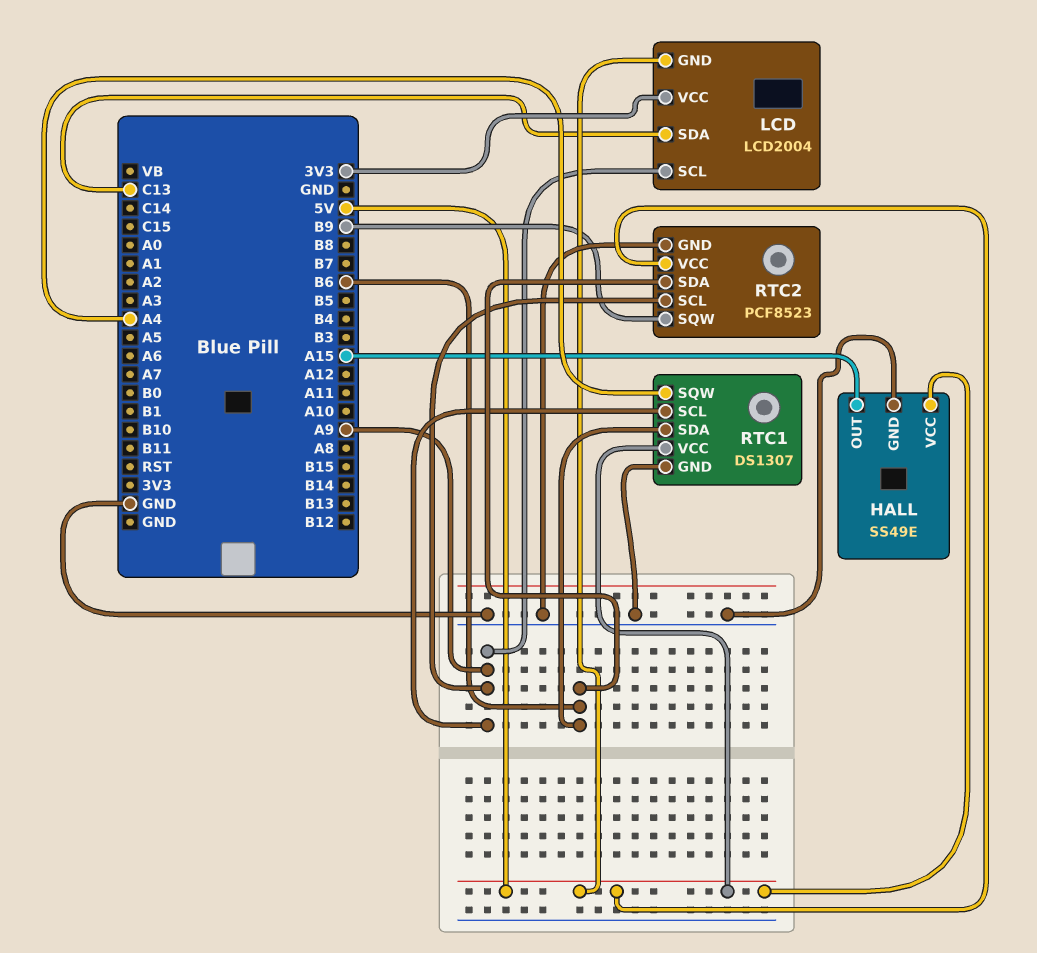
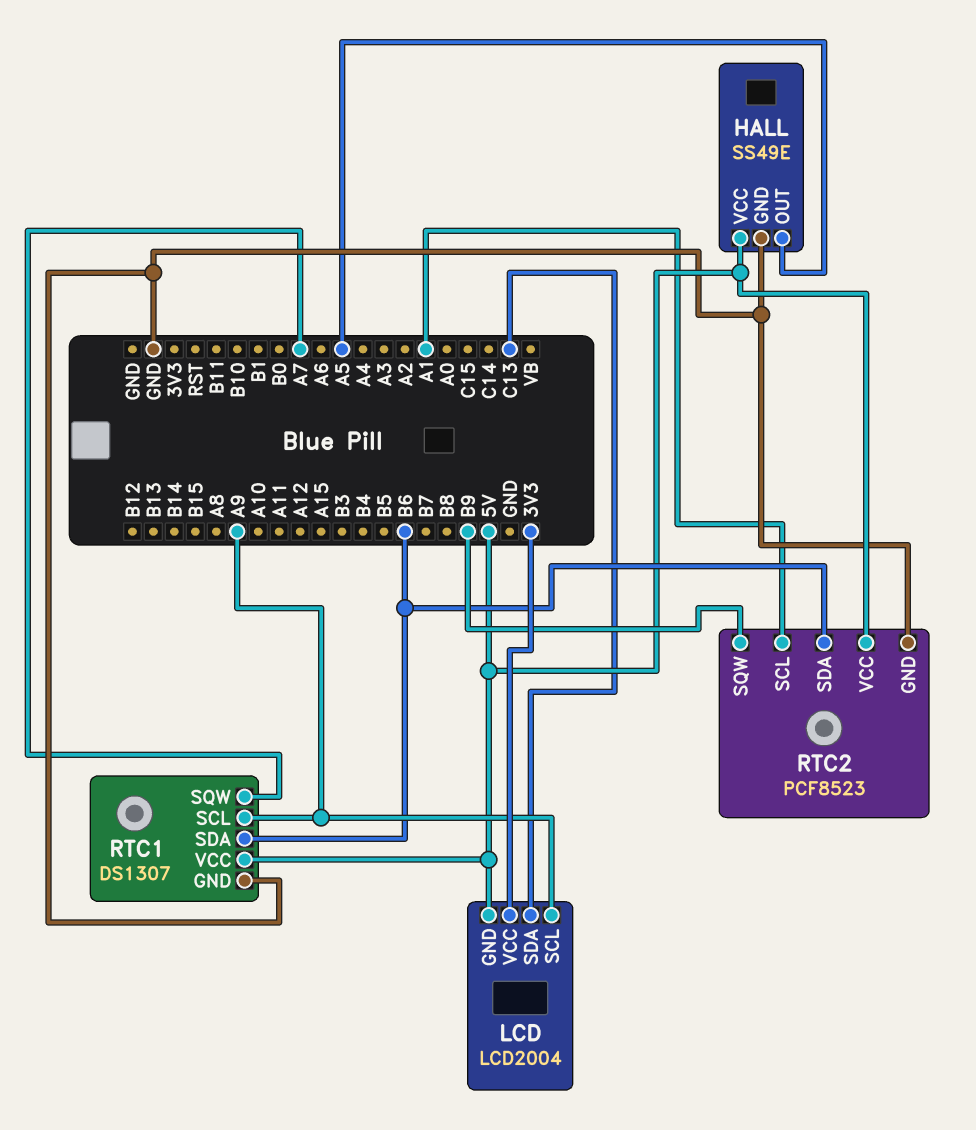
HALL pin OUT: A15 -> A5
RTC1 pin SQW: A4 -> A7
RTC2 pin SCL: A9 -> A1

